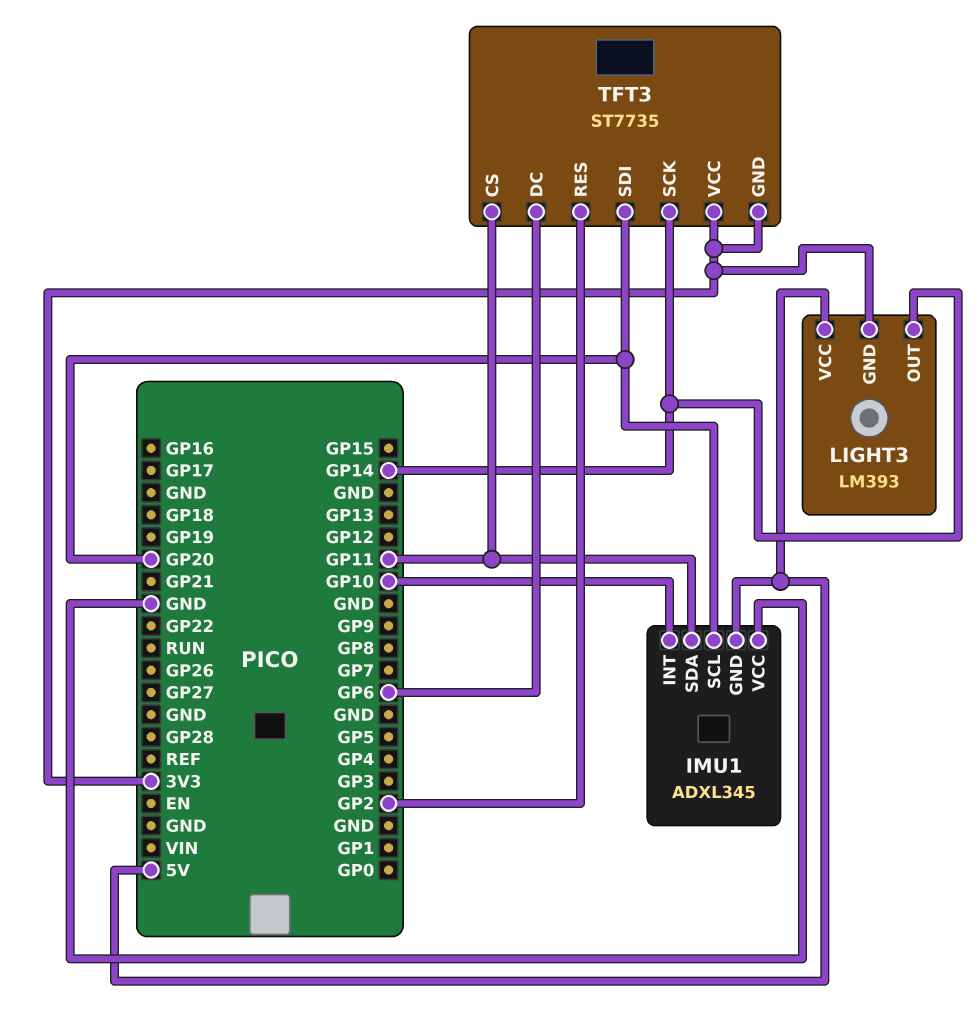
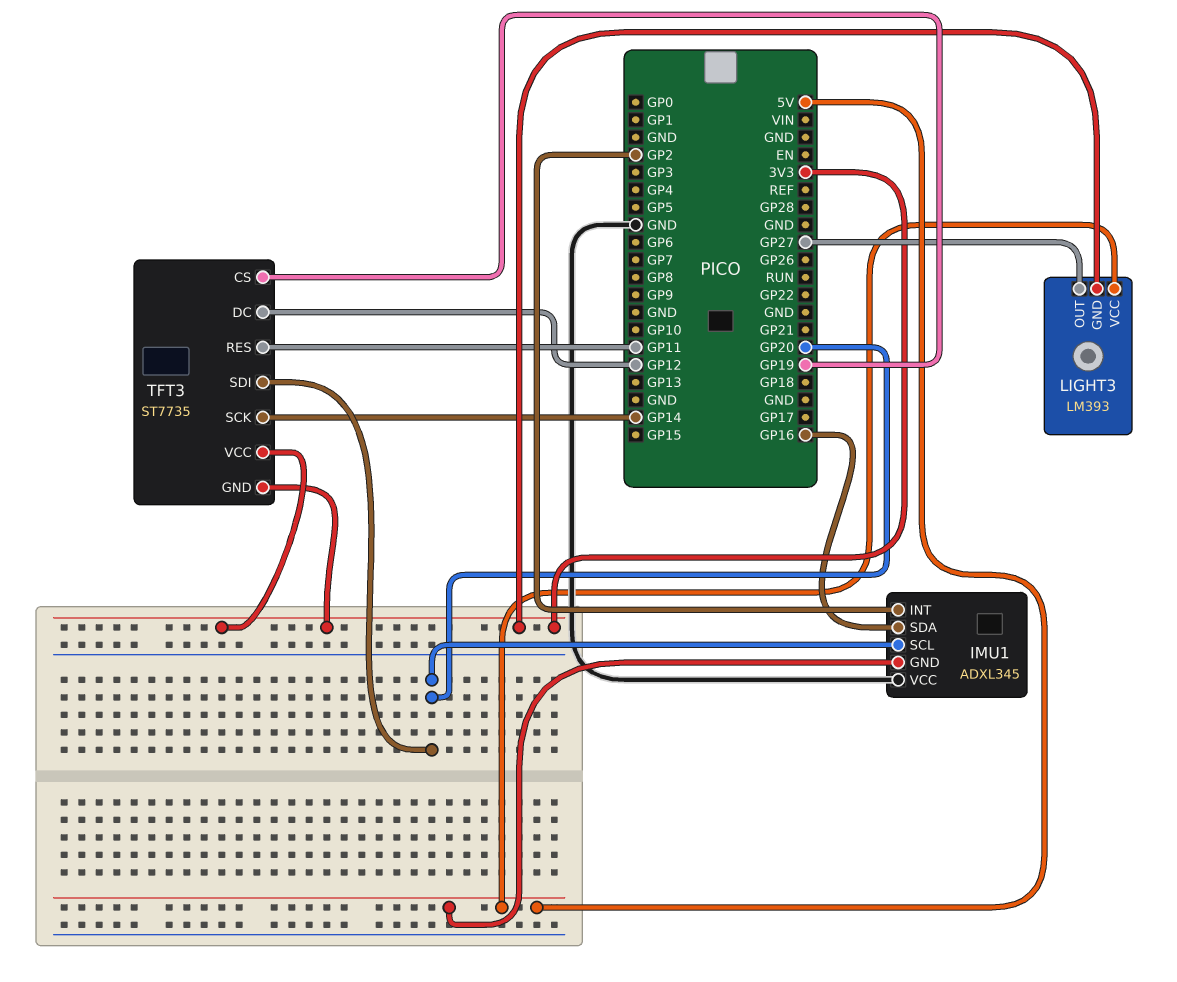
IMU1 pin INT: GP10 -> GP2
IMU1 pin SDA: GP11 -> GP16
LIGHT3 pin OUT: GP14 -> GP27
TFT3 pin CS: GP11 -> GP19
TFT3 pin DC: GP6 -> GP12
TFT3 pin RES: GP2 -> GP11

